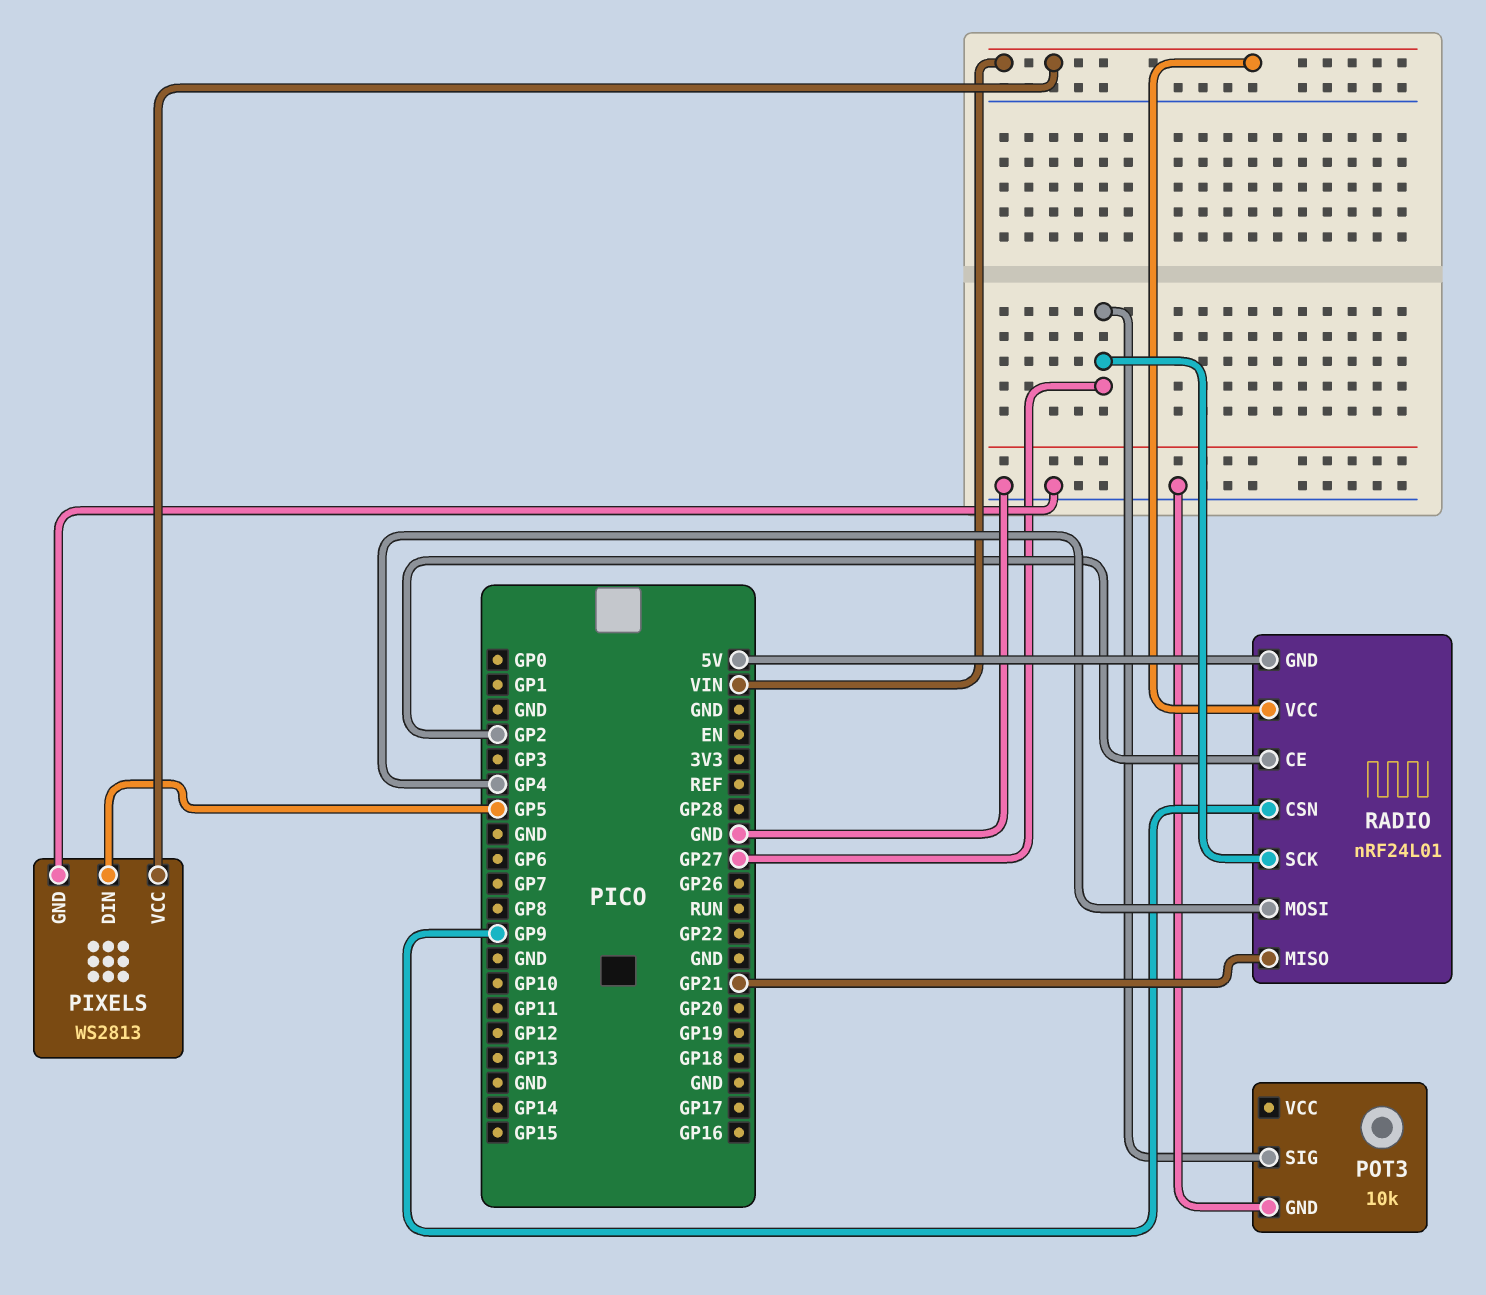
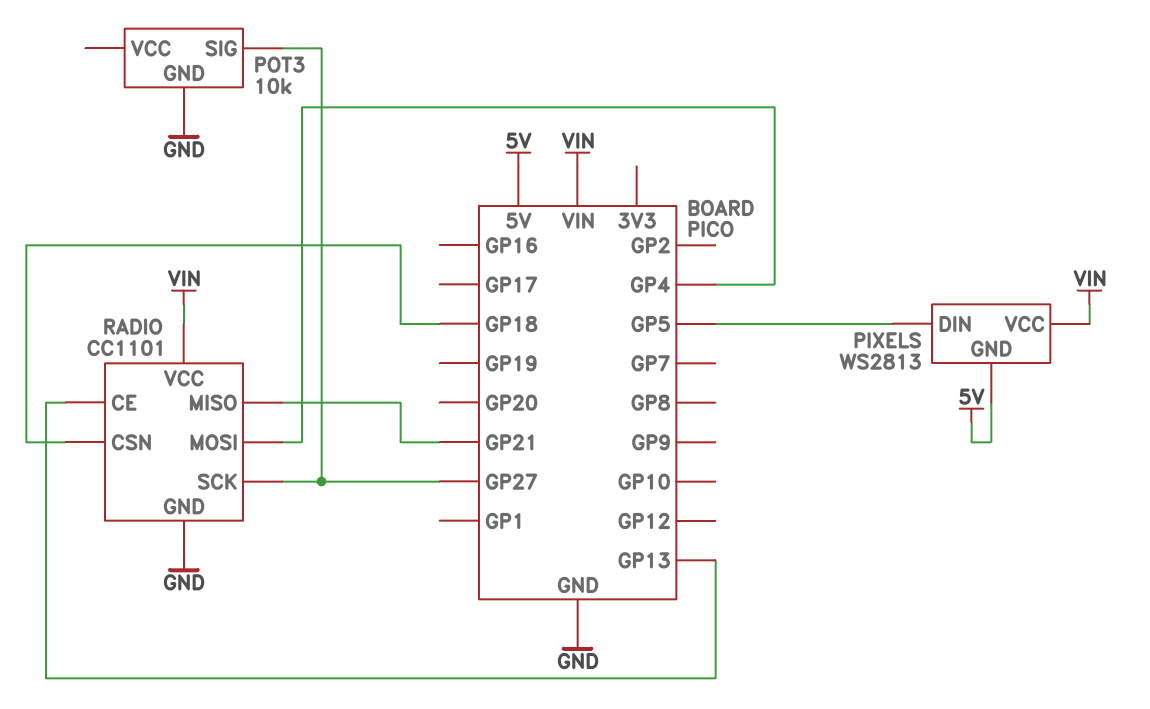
PIXELS pin GND: GND -> 5V
RADIO: nRF24L01 -> CC1101
RADIO pin CE: GP2 -> GP13
RADIO pin CSN: GP9 -> GP18
RADIO pin GND: 5V -> GND

